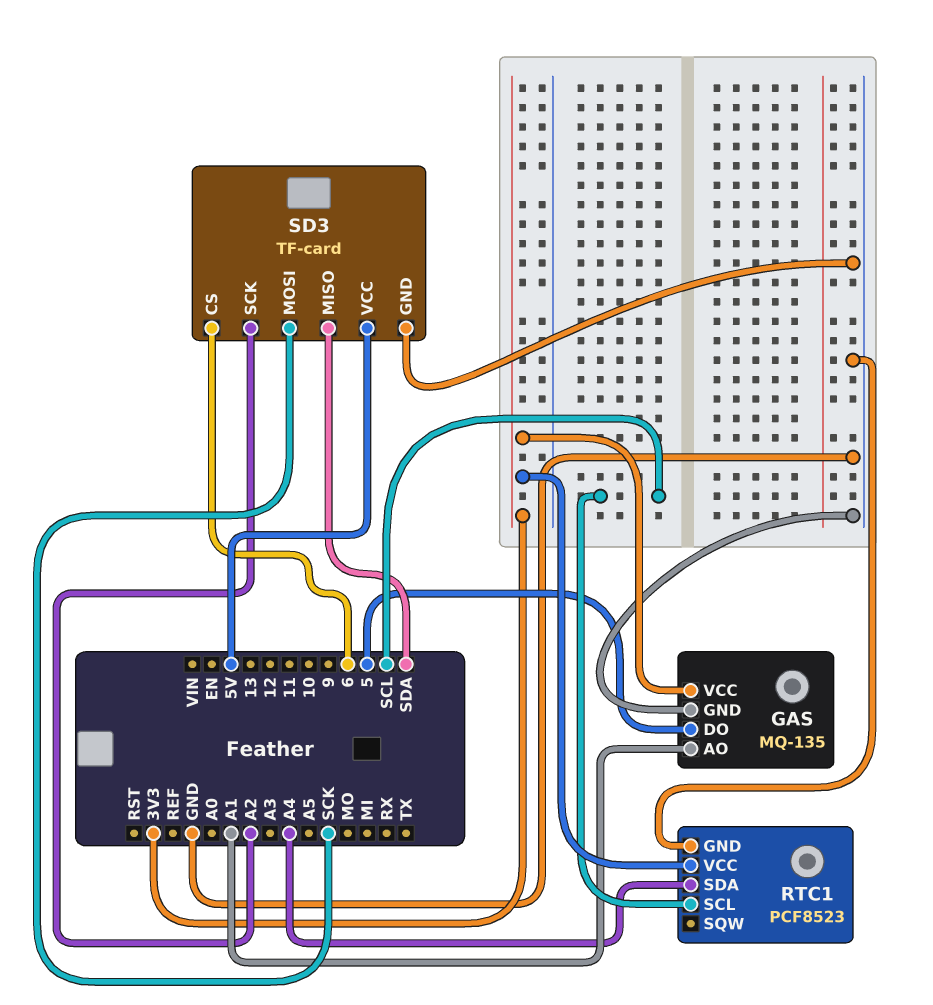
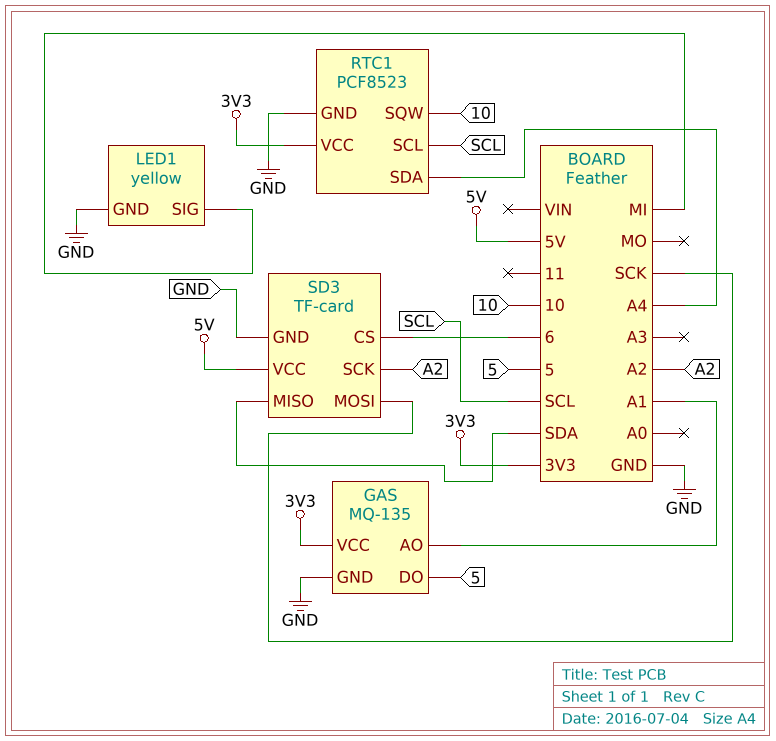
LED1: none -> yellow
LED1 pin GND: none -> GND
LED1 pin SIG: none -> MI
RTC1 pin SQW: none -> 10

